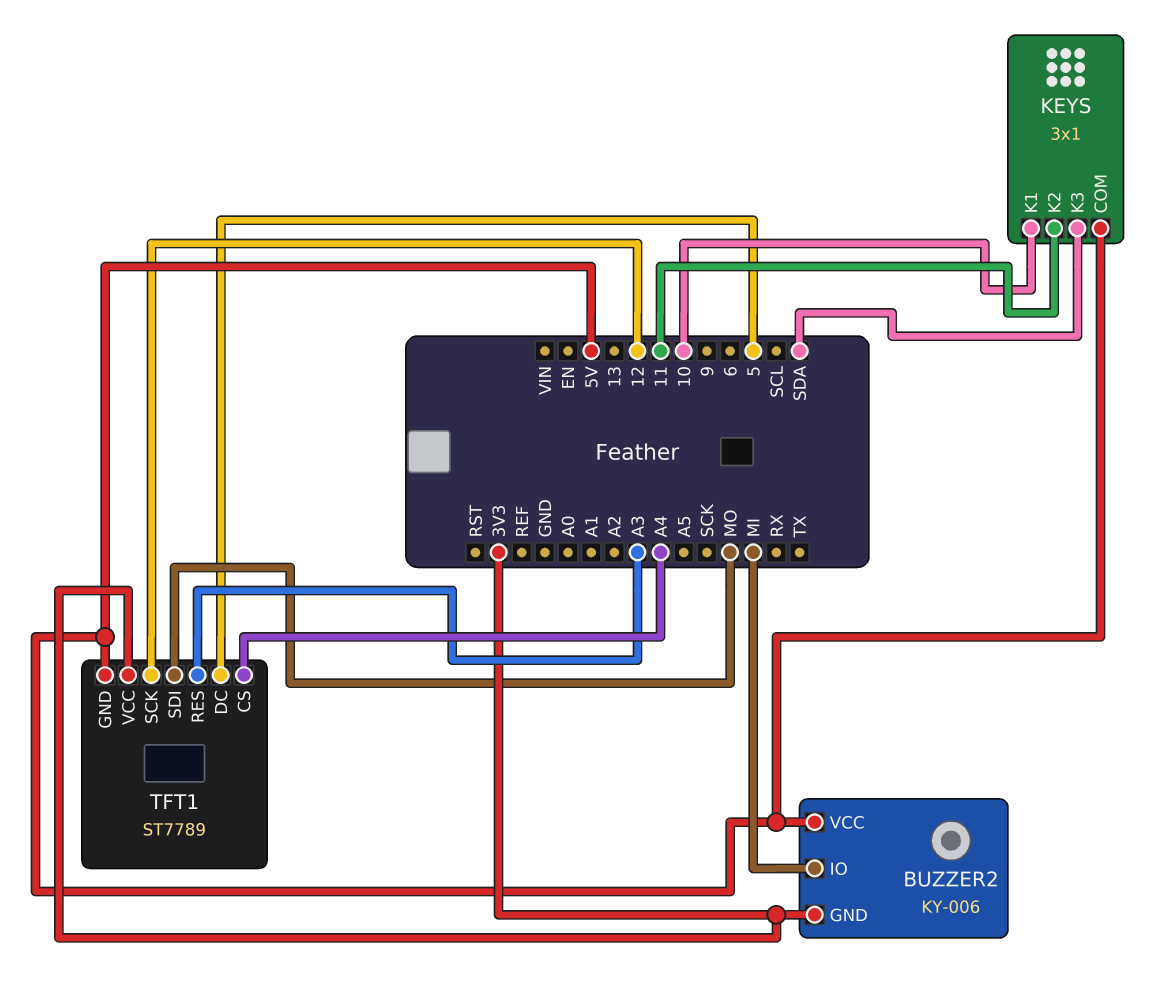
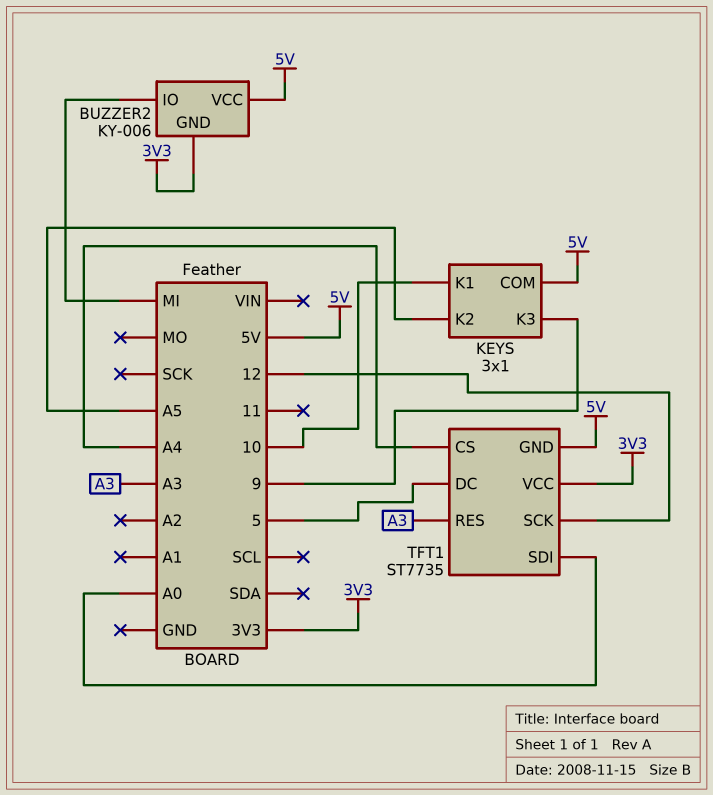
KEYS pin K2: 11 -> A5
KEYS pin K3: SDA -> 9
TFT1: ST7789 -> ST7735
TFT1 pin SDI: MO -> A0

